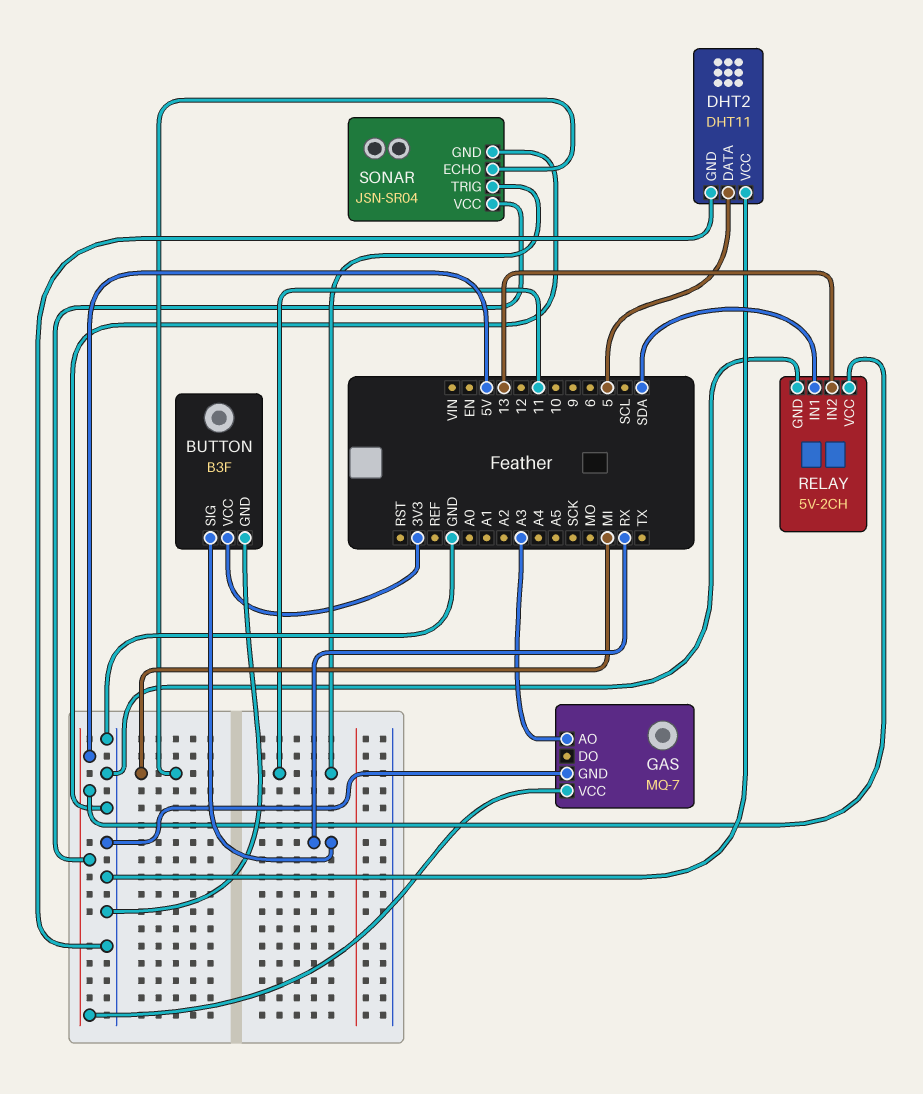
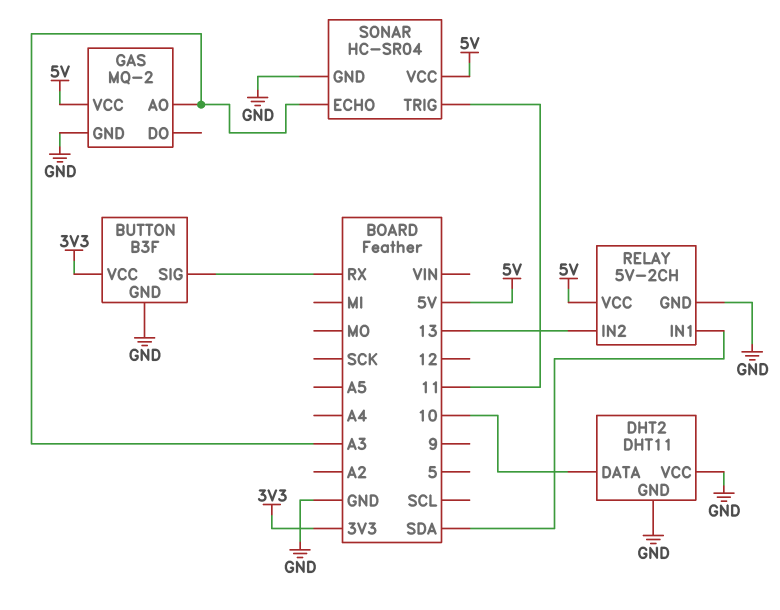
DHT2 pin DATA: 5 -> 10
GAS: MQ-7 -> MQ-2
SONAR: JSN-SR04 -> HC-SR04
SONAR pin ECHO: MI -> A3

